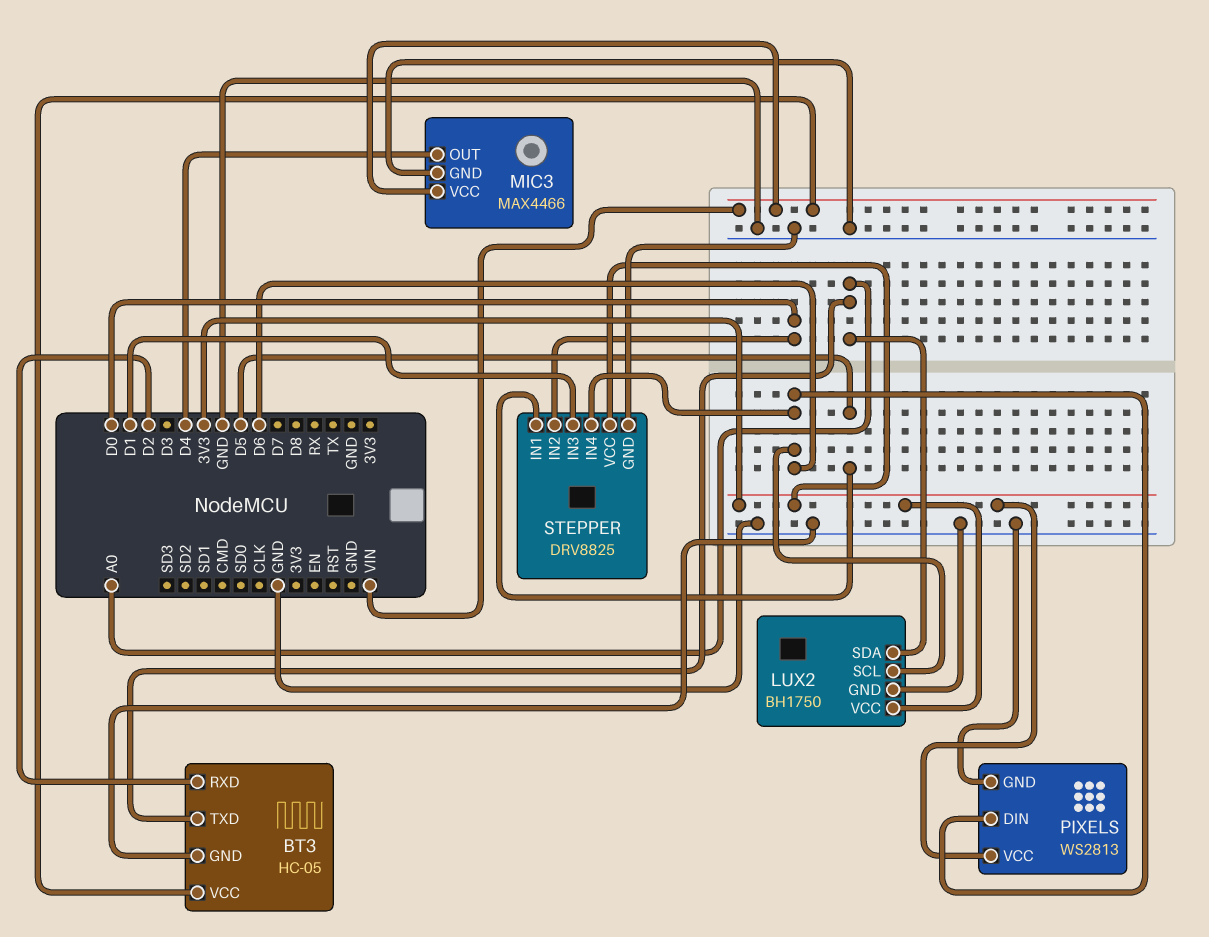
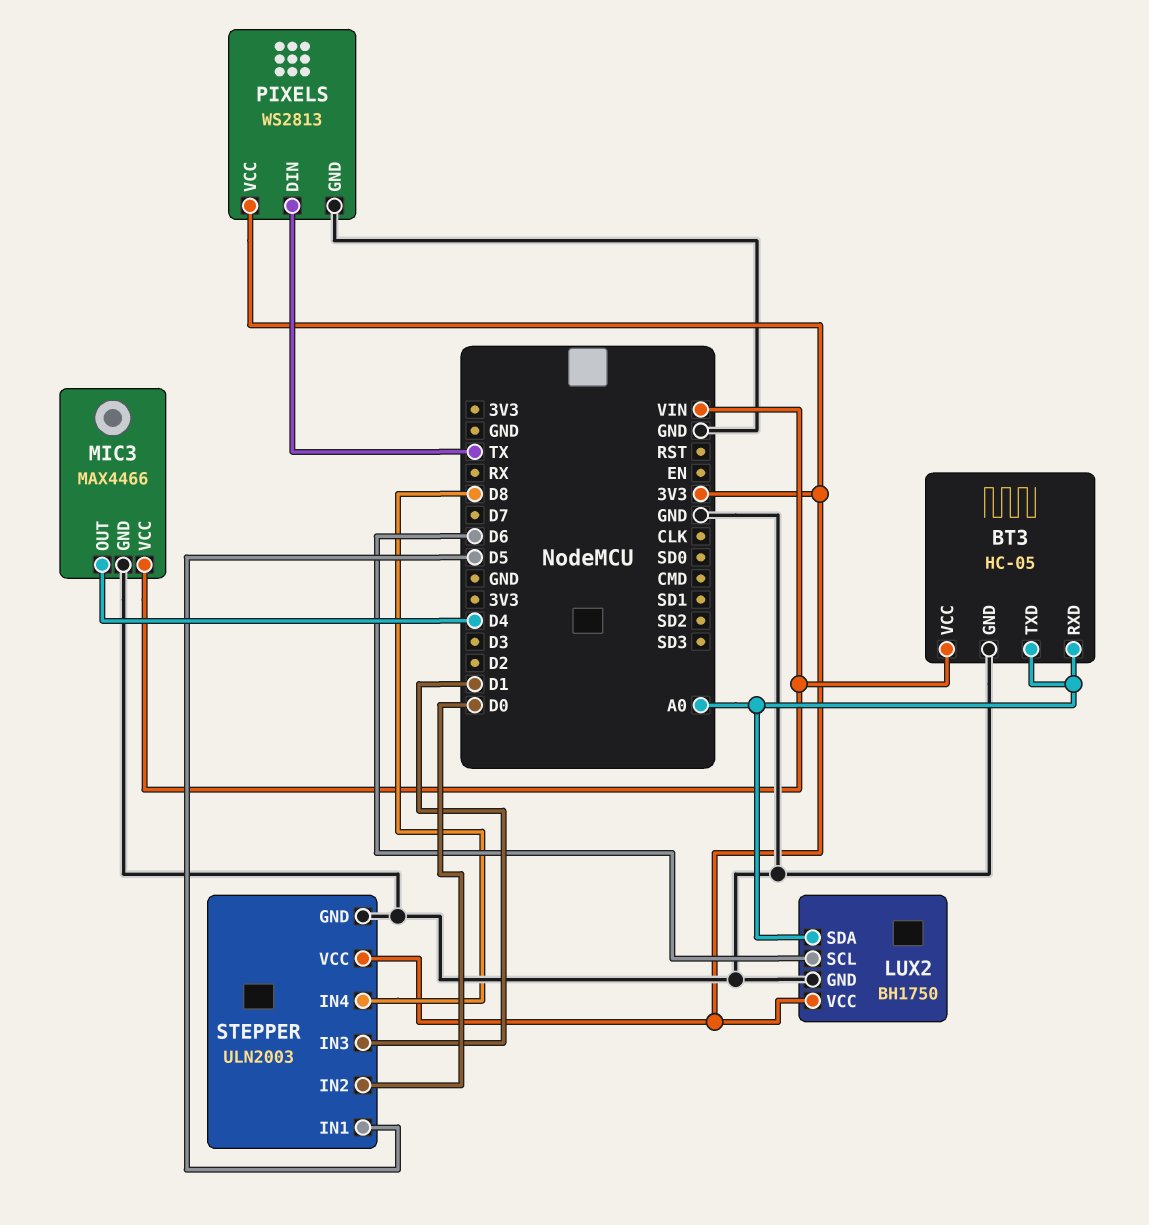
BT3 pin RXD: D2 -> A0
PIXELS pin DIN: D6 -> TX
STEPPER: DRV8825 -> ULN2003
STEPPER pin IN4: D6 -> D8

